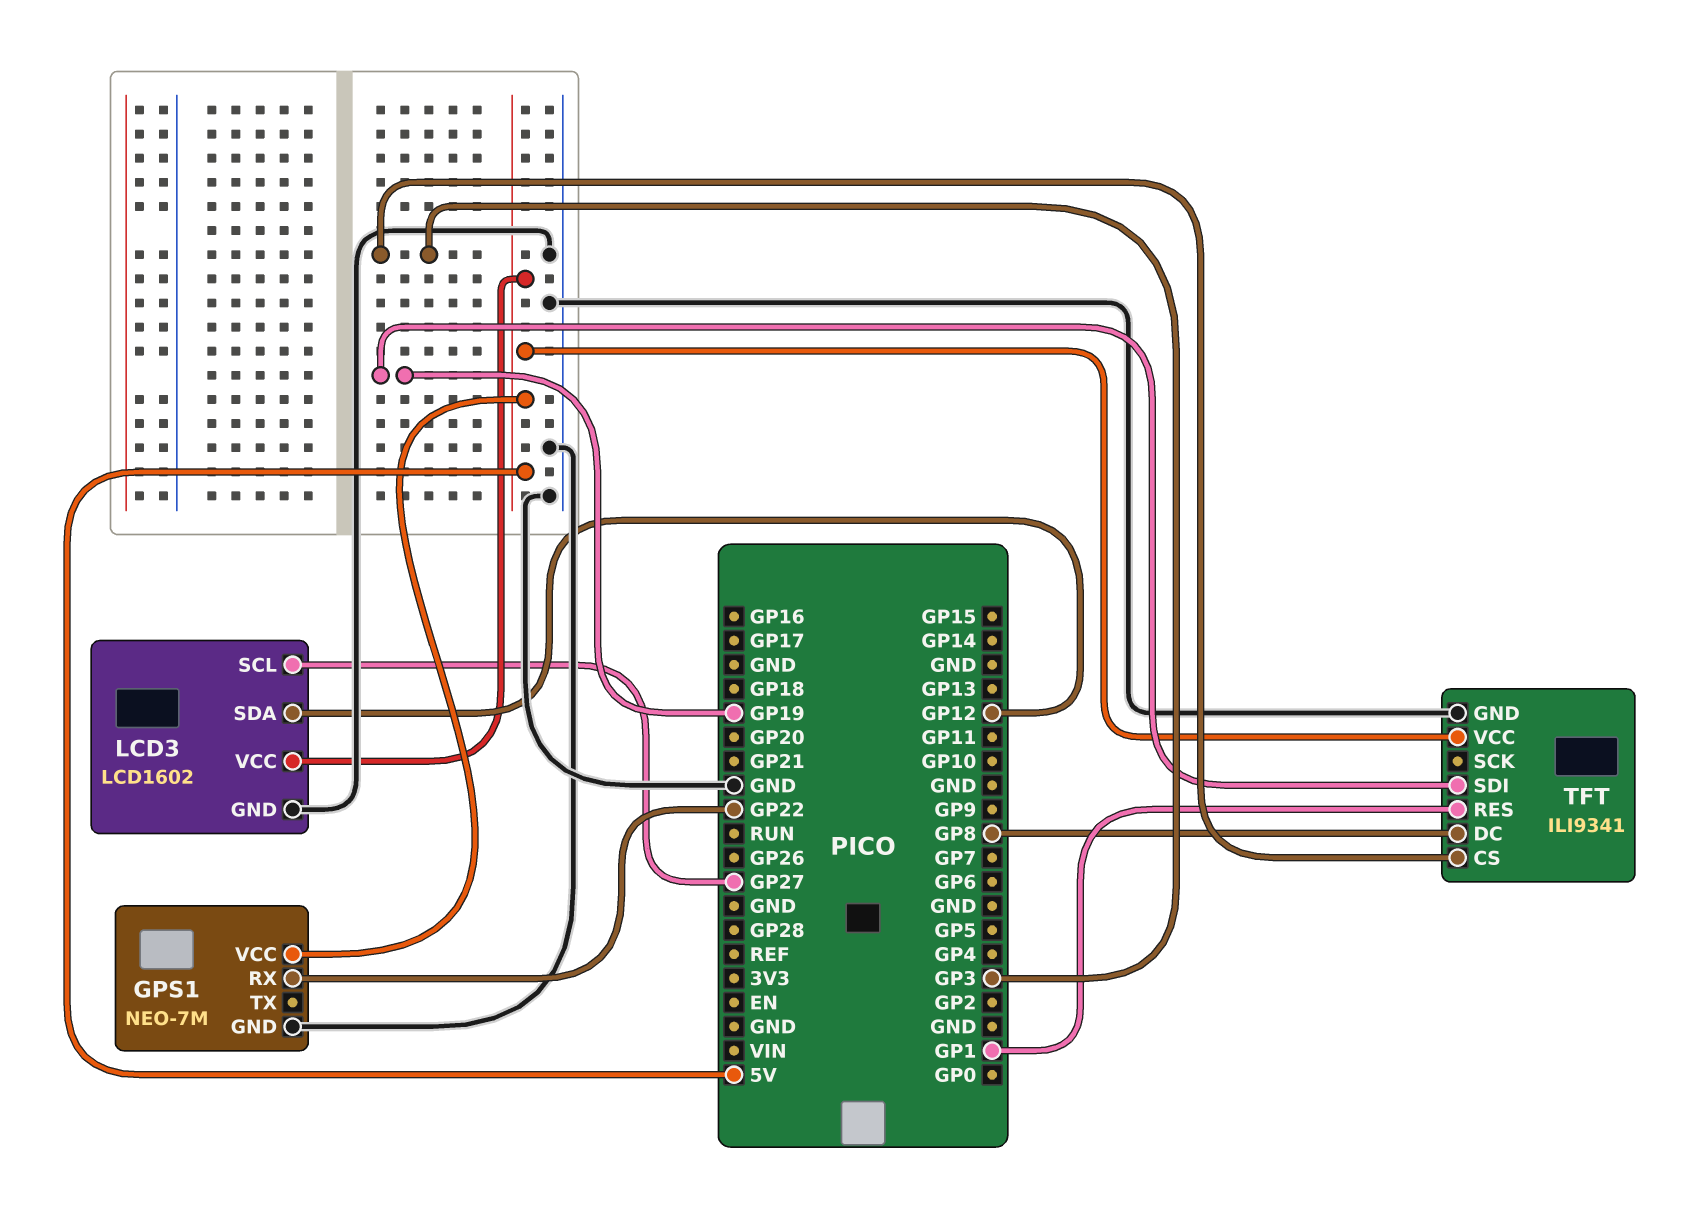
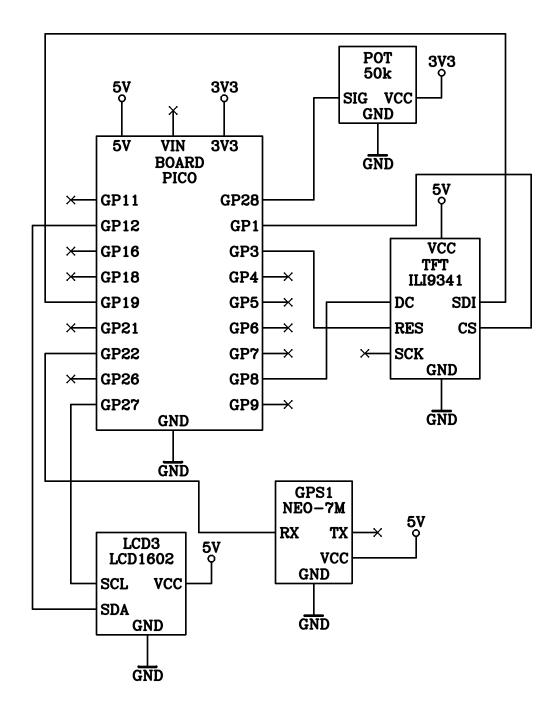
POT: none -> 50k
POT pin GND: none -> GND
POT pin SIG: none -> GP28
POT pin VCC: none -> 3V3
TFT pin CS: GP3 -> GP1
TFT pin RES: GP1 -> GP3

